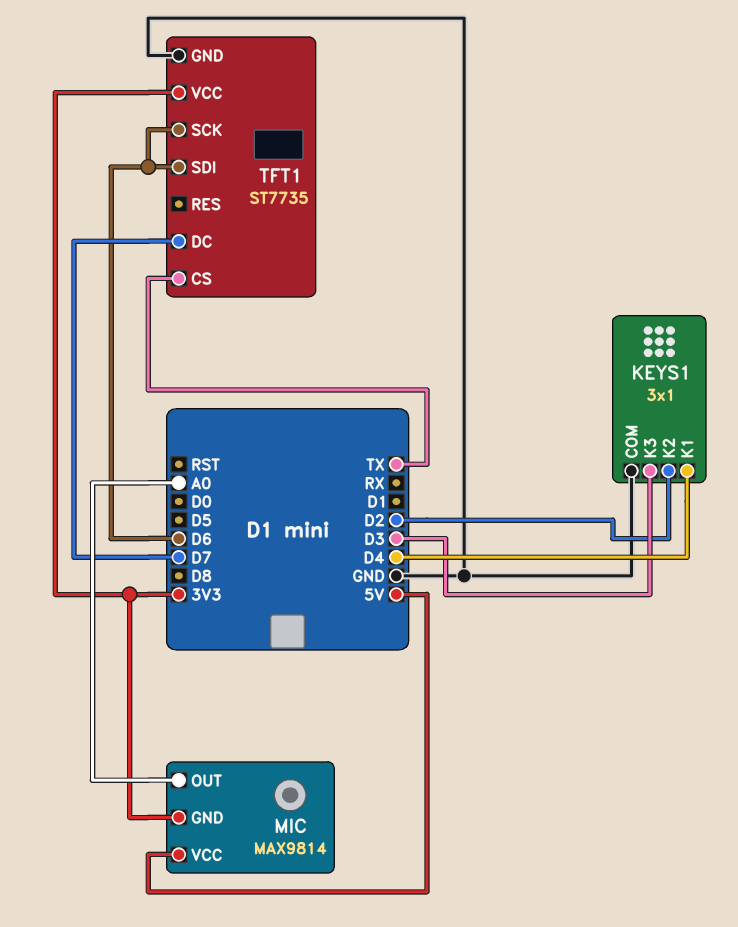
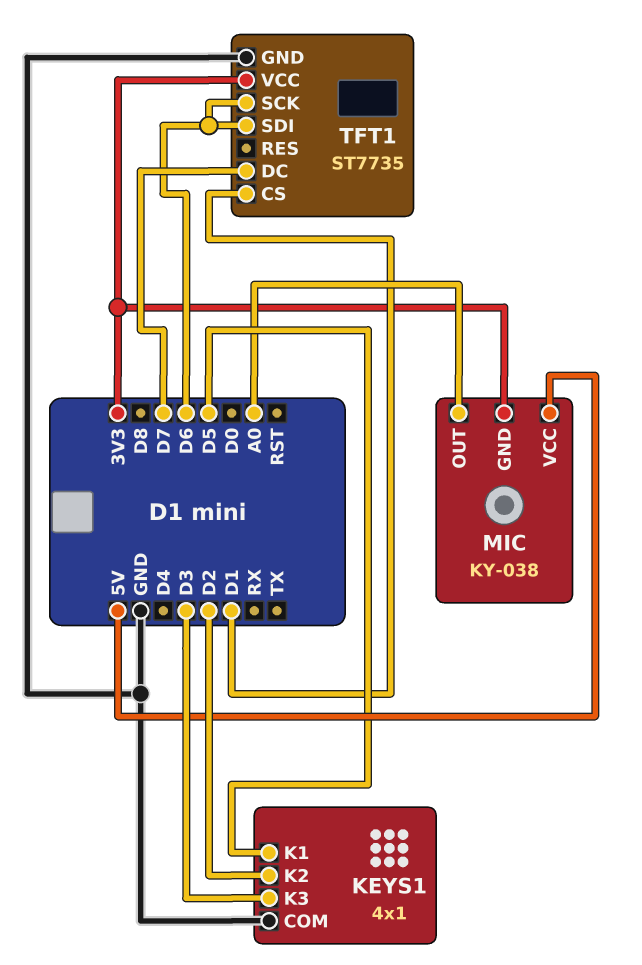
KEYS1: 3x1 -> 4x1
KEYS1 pin K1: D4 -> D5
MIC: MAX9814 -> KY-038
TFT1 pin CS: TX -> D1

